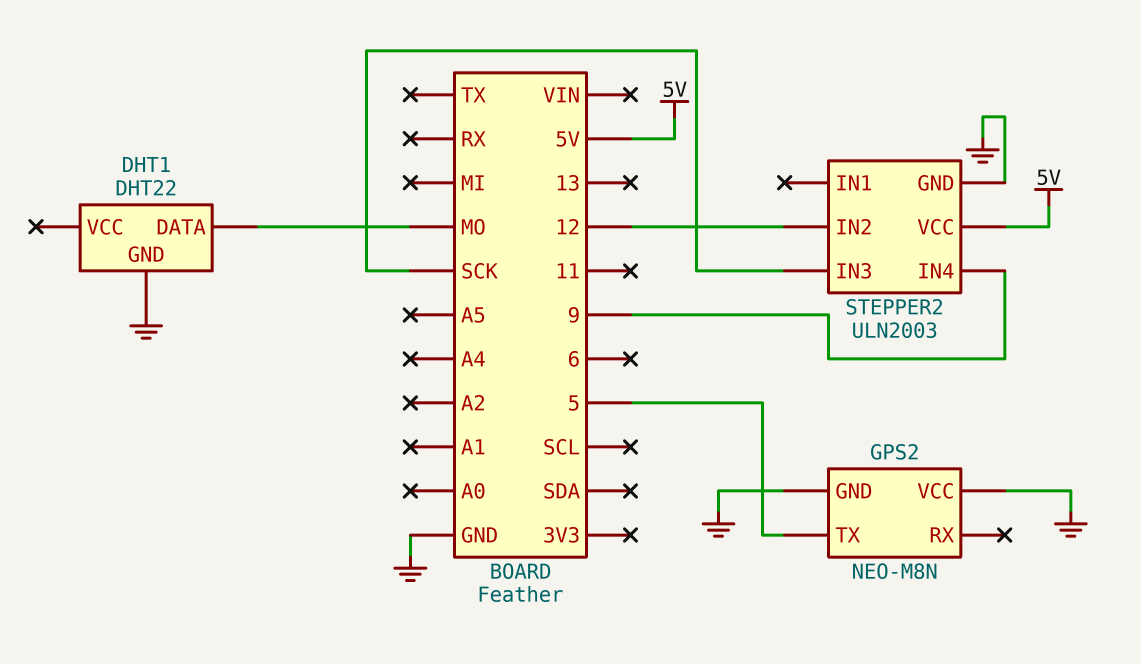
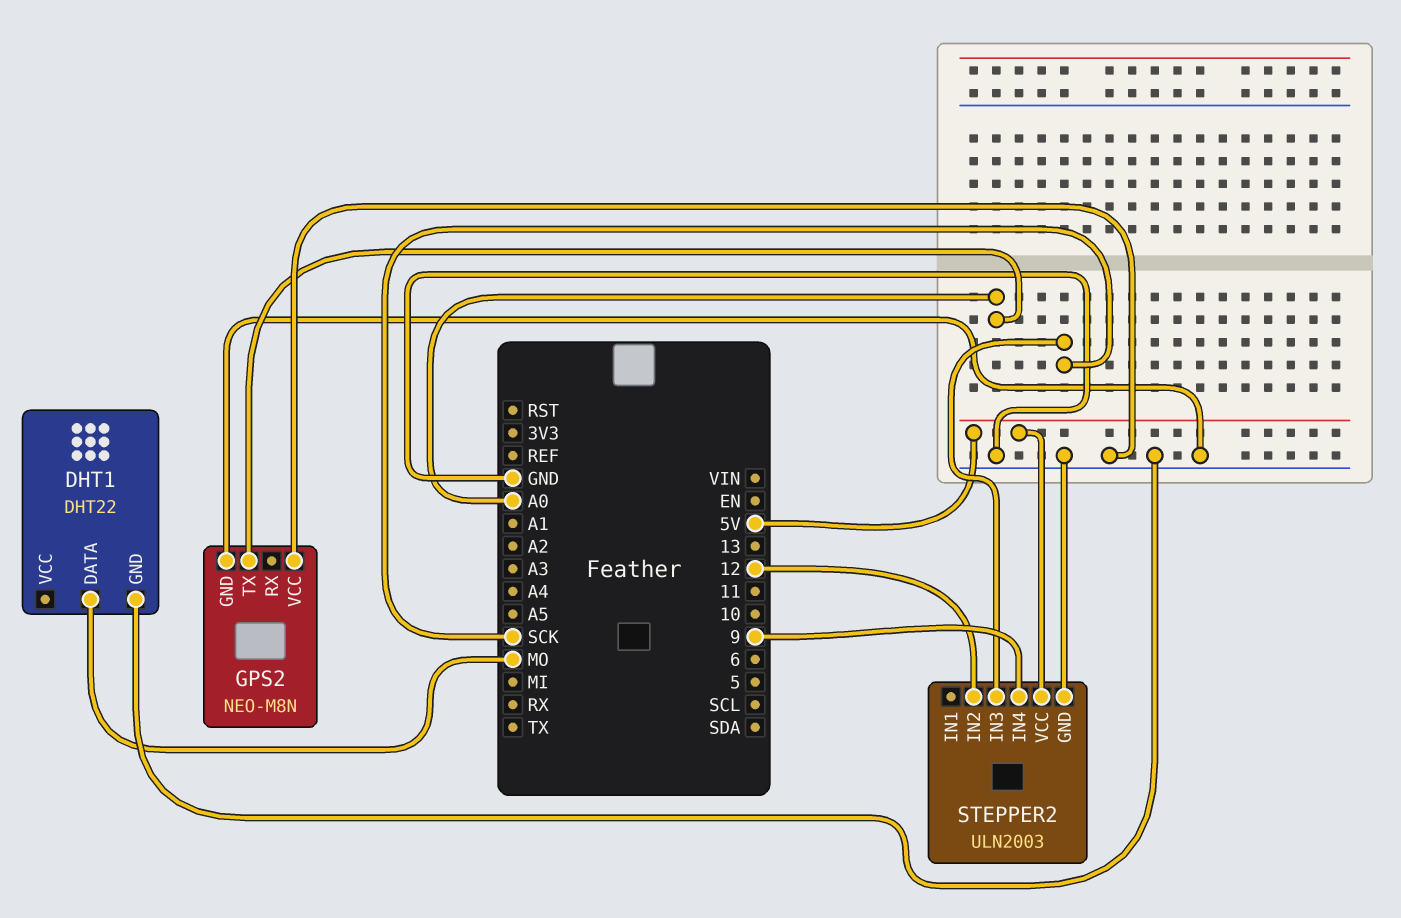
GPS2 pin TX: 5 -> A0

